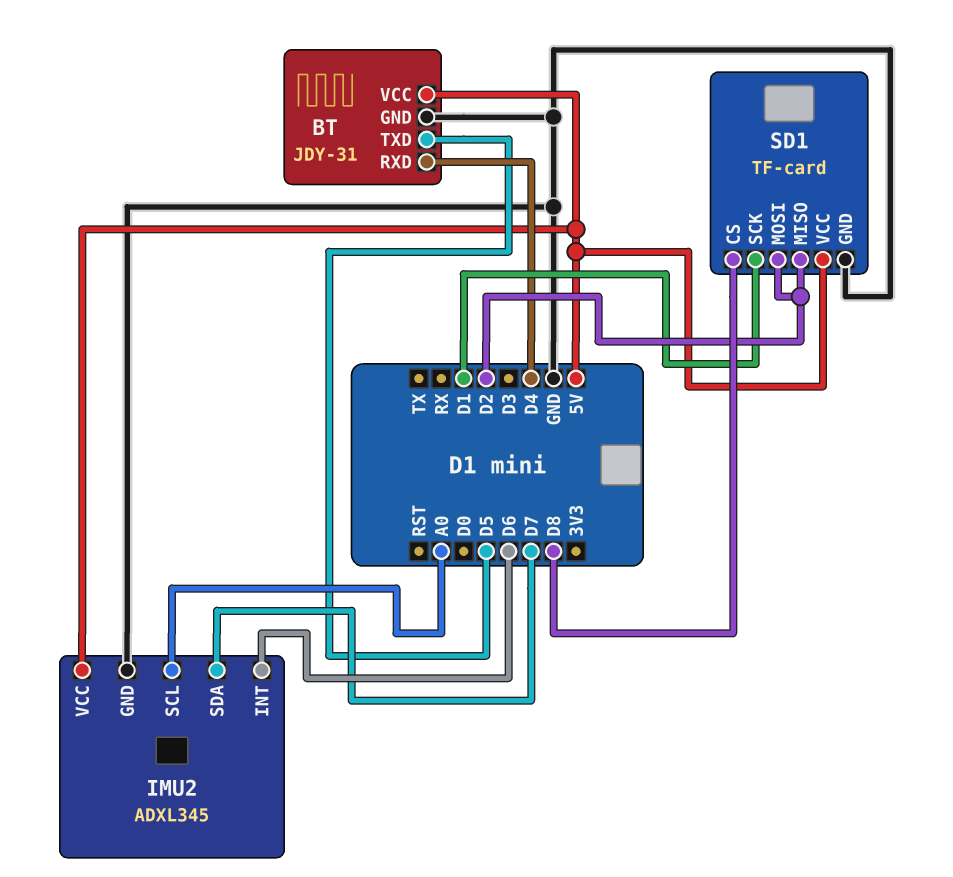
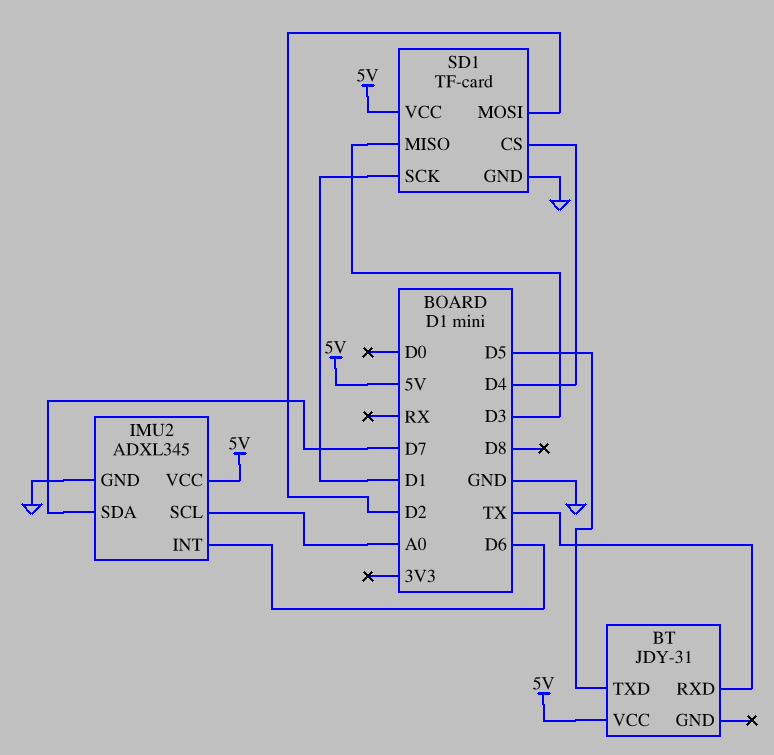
BT pin GND: GND -> none
BT pin RXD: D4 -> TX
SD1 pin CS: D8 -> D4
SD1 pin MISO: D2 -> D3

